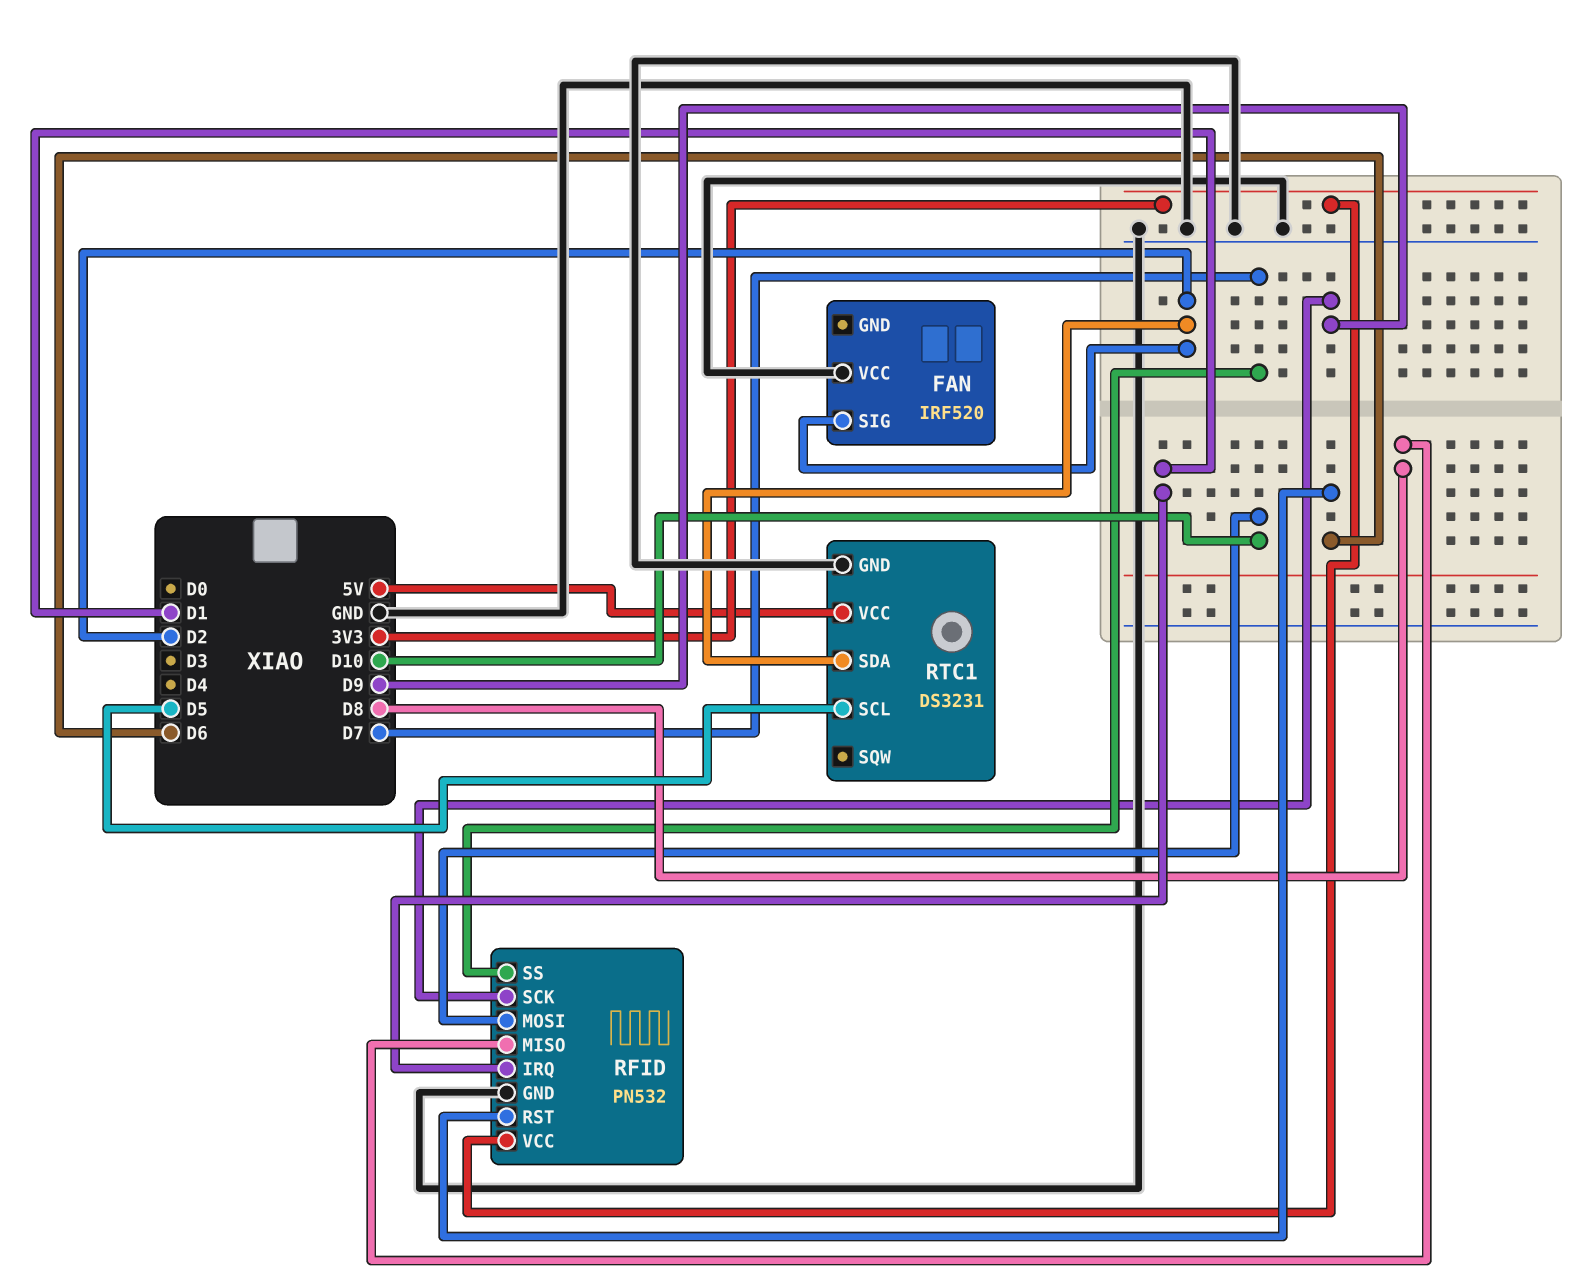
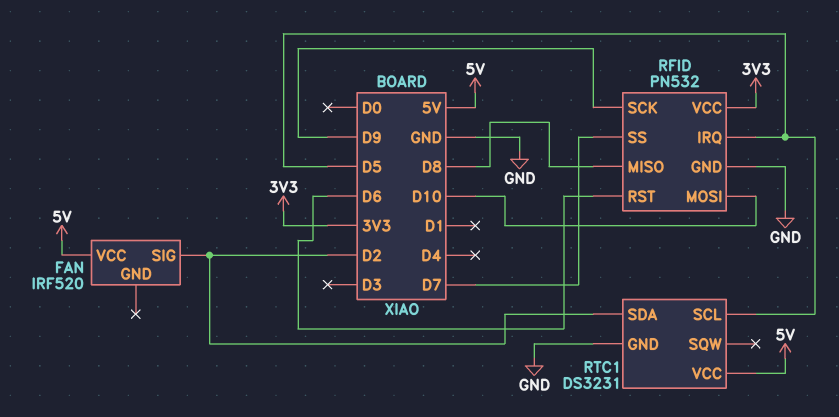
FAN pin VCC: GND -> 5V
RFID pin IRQ: D1 -> D5

